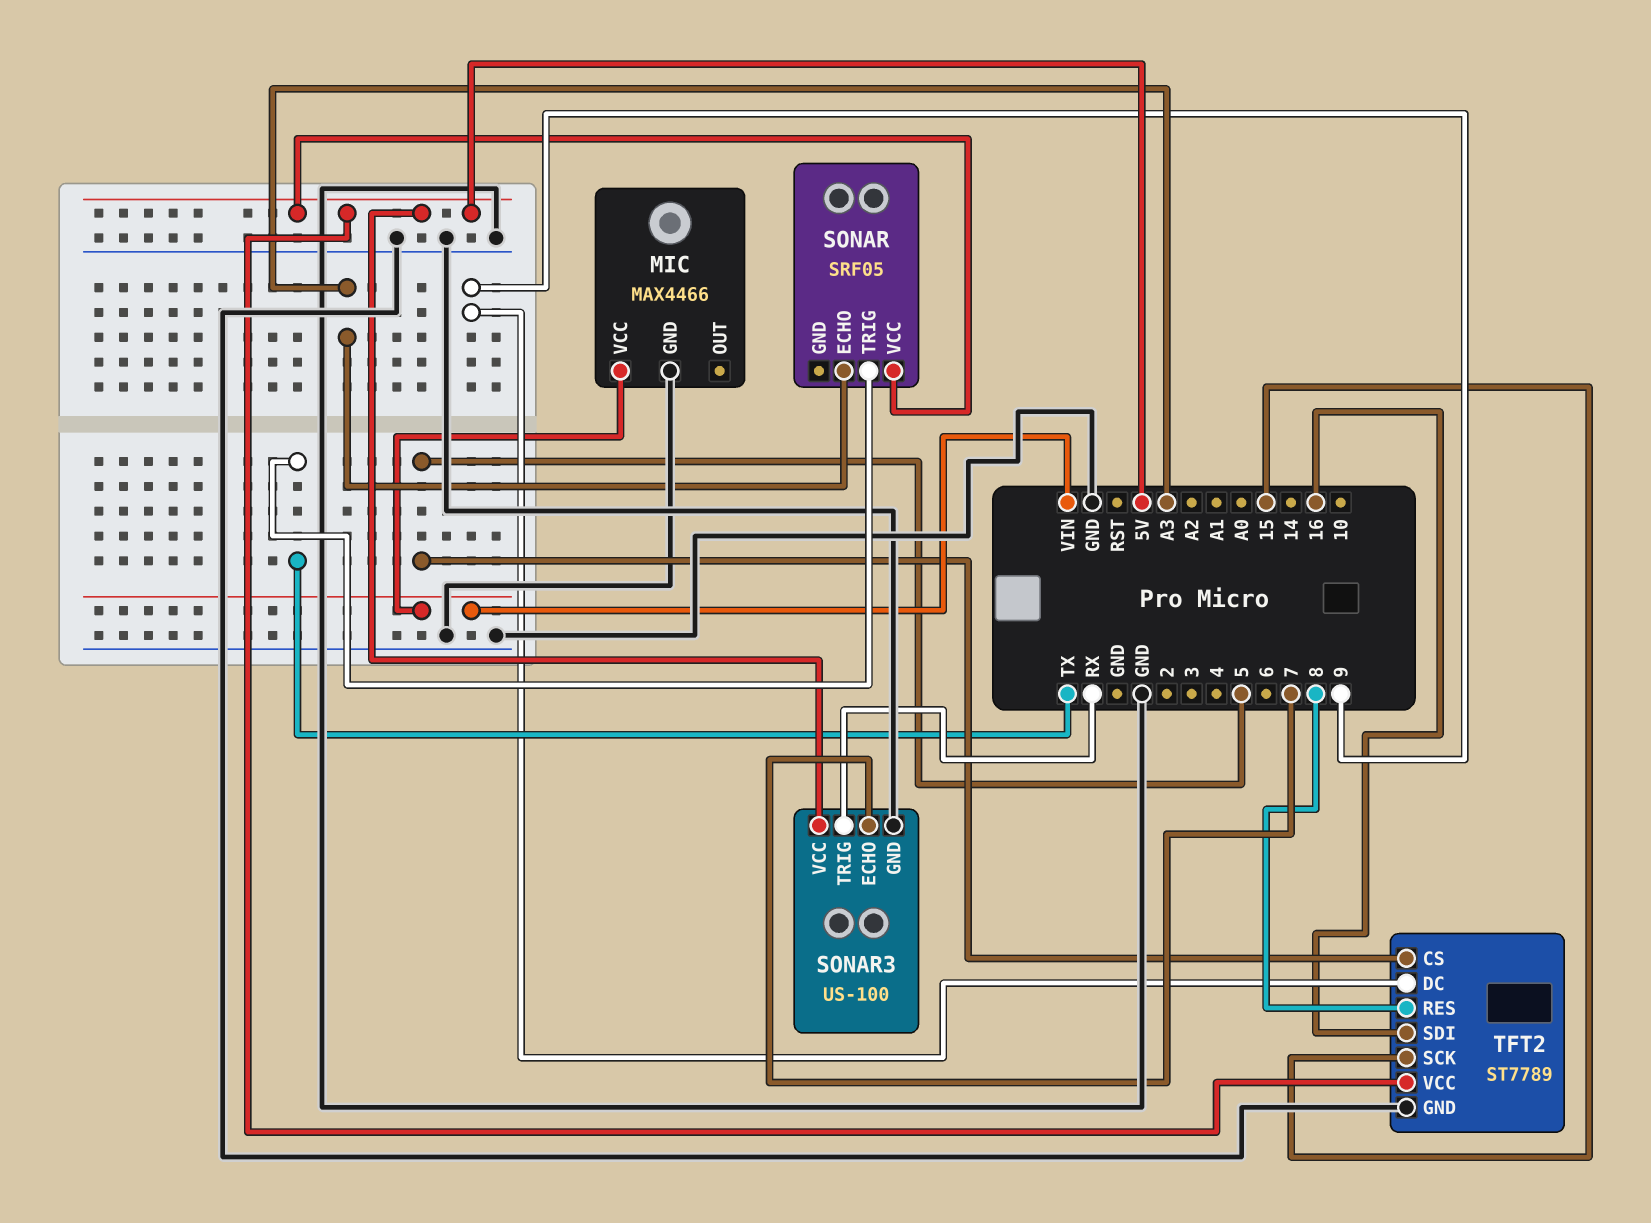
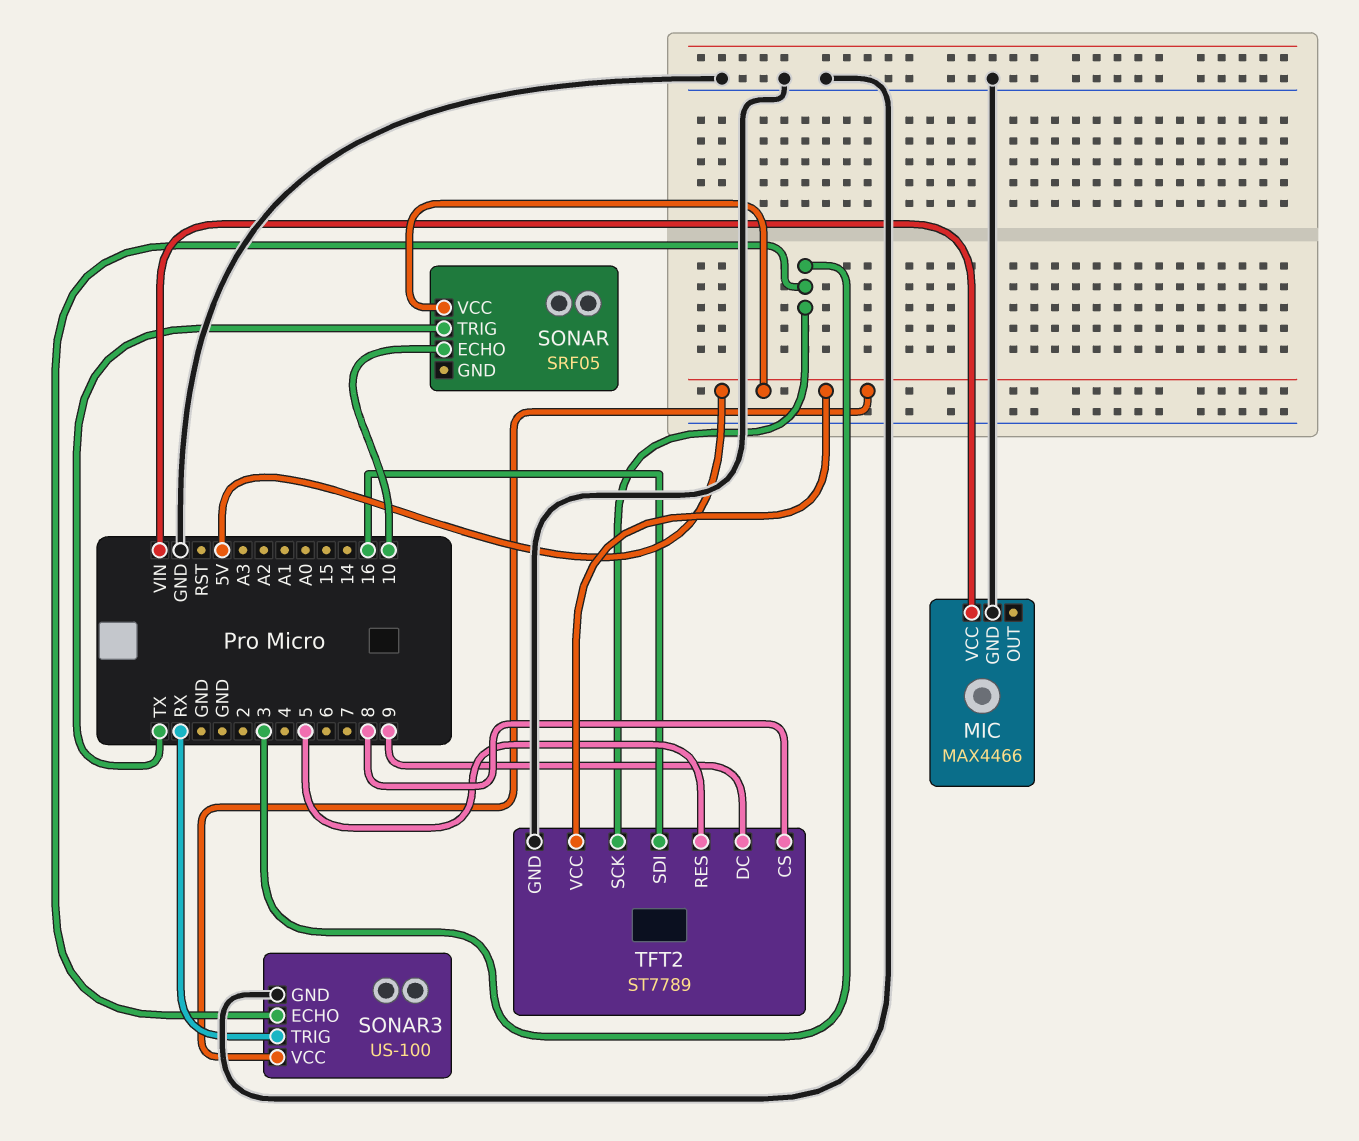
SONAR pin ECHO: A3 -> 10
SONAR3 pin ECHO: 7 -> 3
TFT2 pin CS: 5 -> 8
TFT2 pin RES: 8 -> 5
TFT2 pin SCK: 15 -> 3

